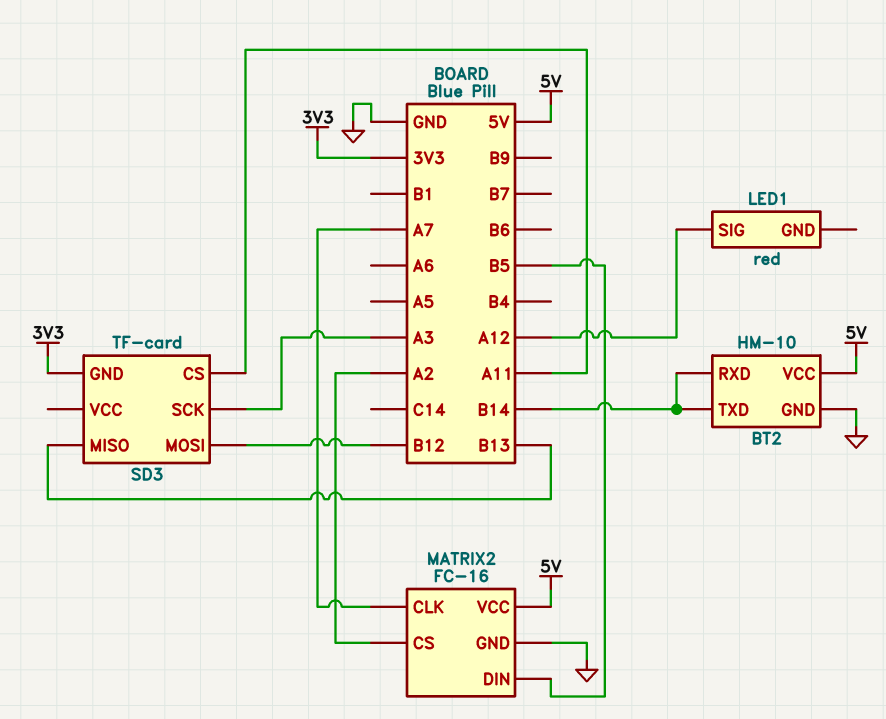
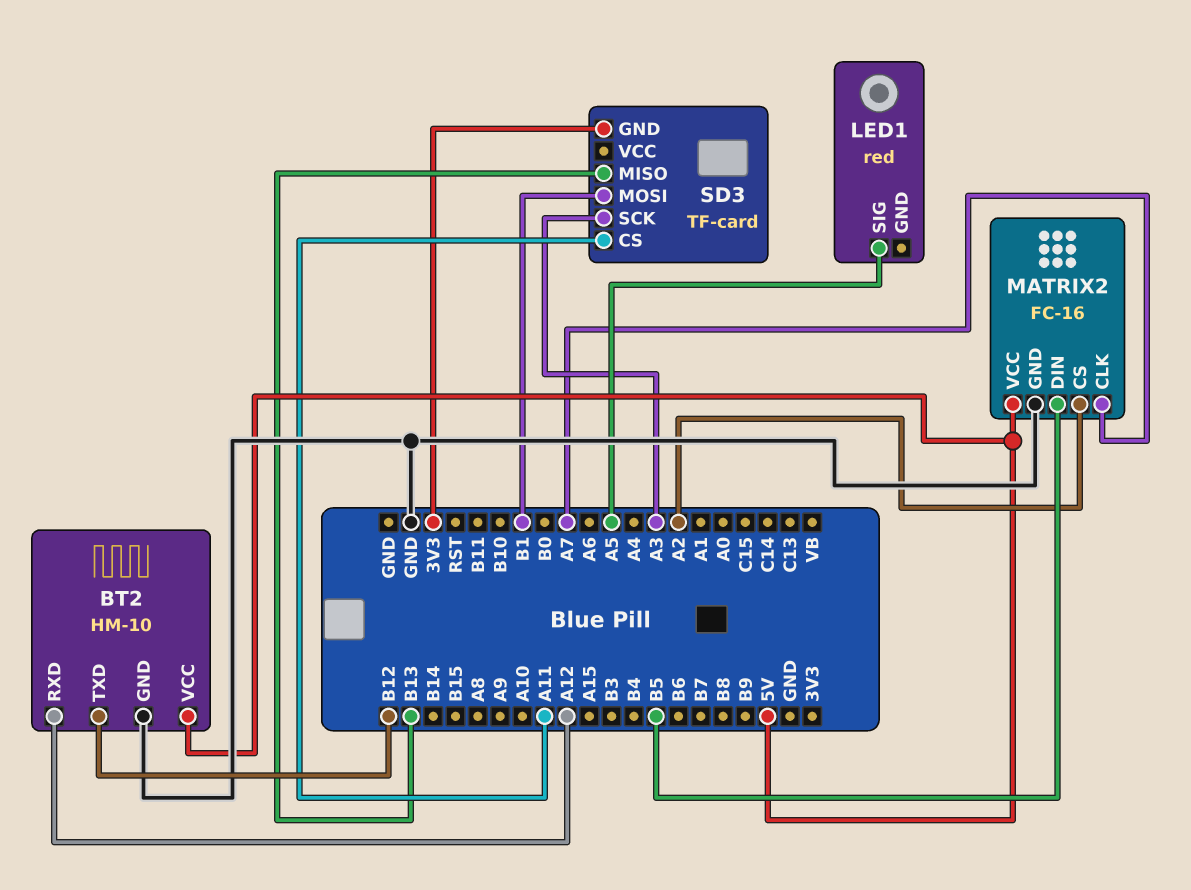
BT2 pin RXD: B14 -> A12
BT2 pin TXD: B14 -> B12
LED1 pin SIG: A12 -> A5
SD3 pin MOSI: B12 -> B1

